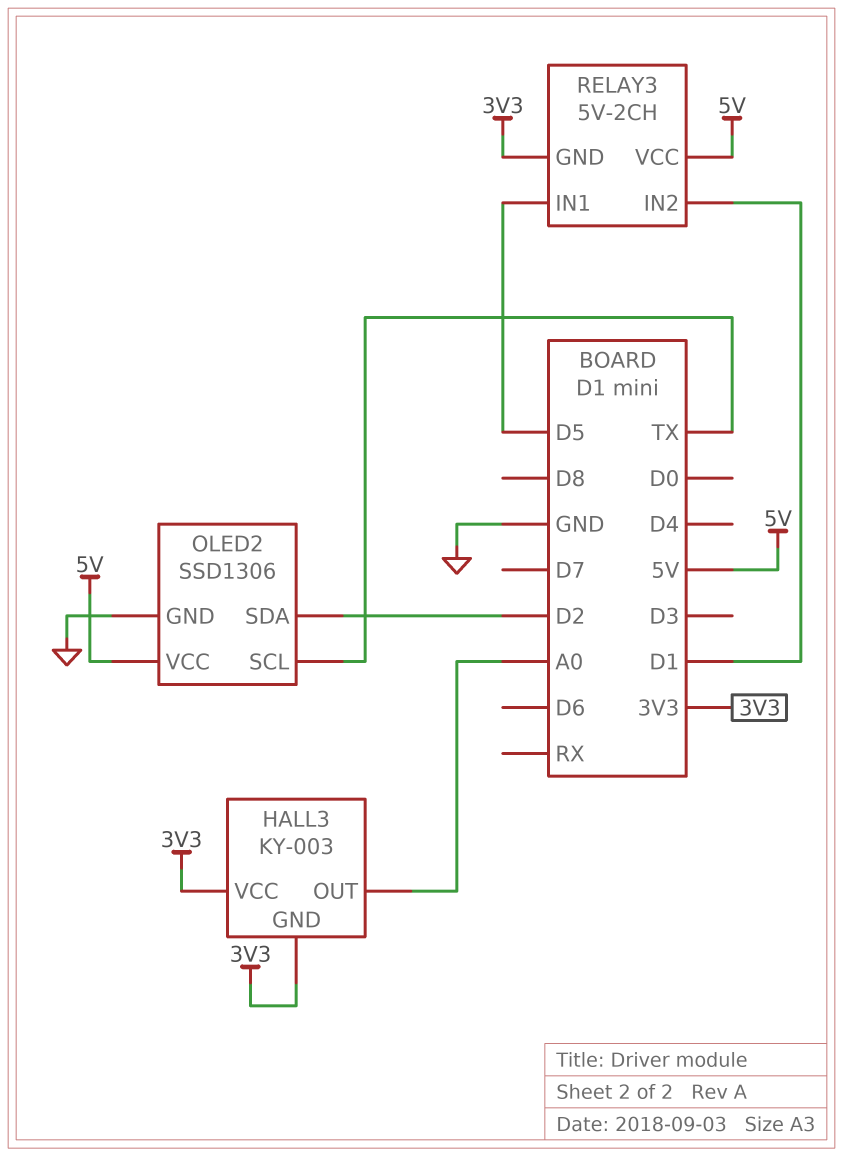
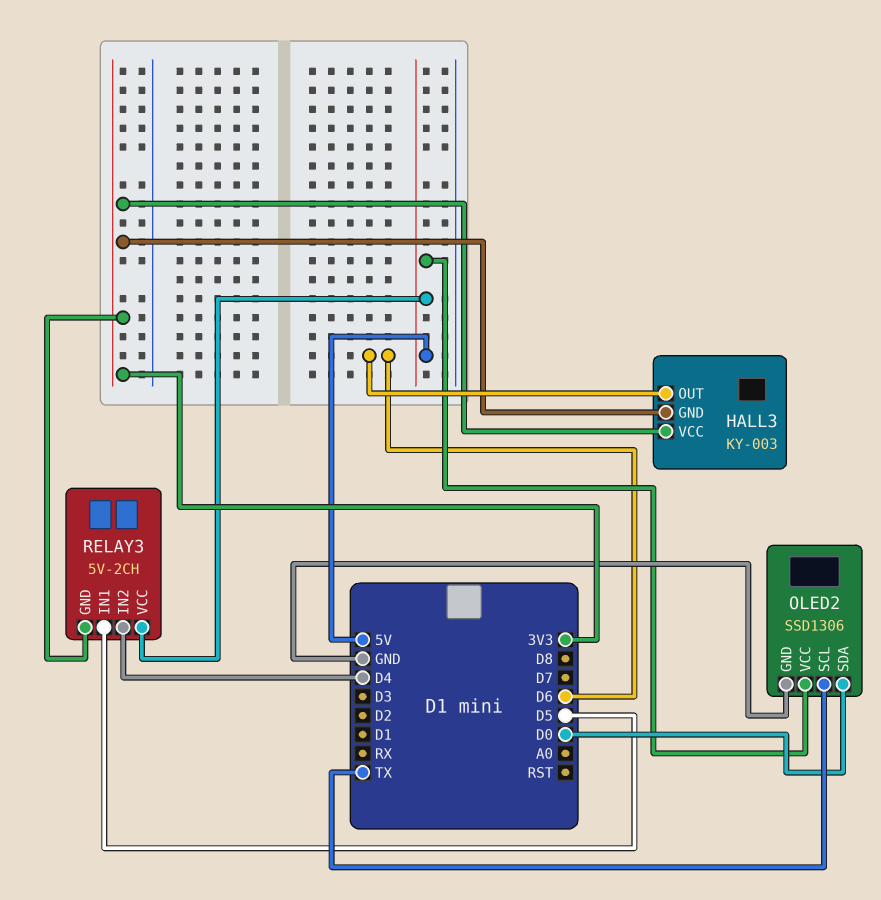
HALL3 pin OUT: A0 -> D6
OLED2 pin SDA: D2 -> D0
RELAY3 pin IN2: D1 -> D4

